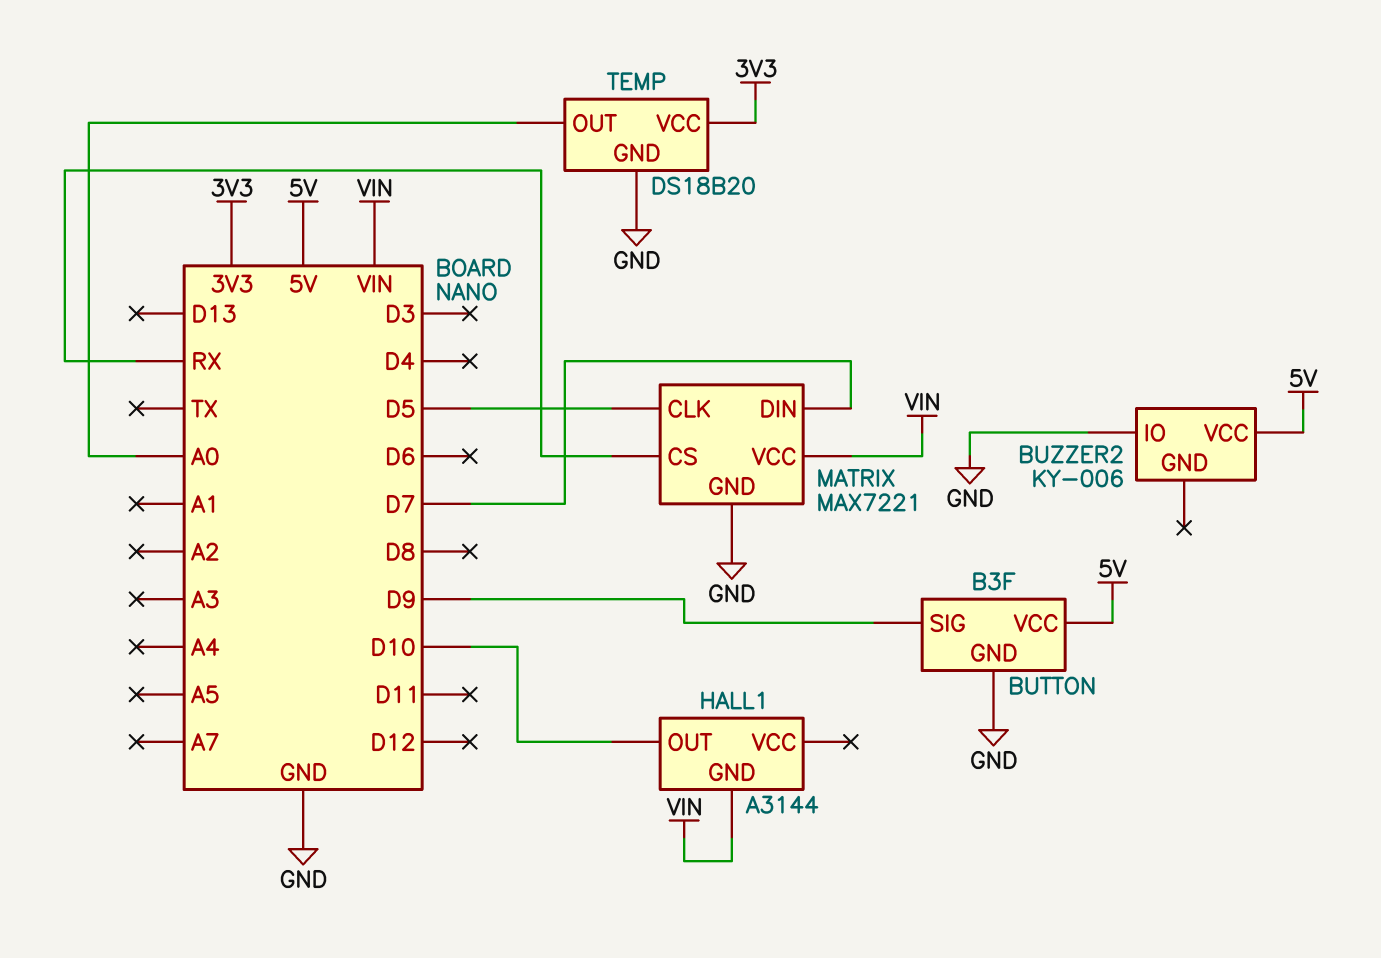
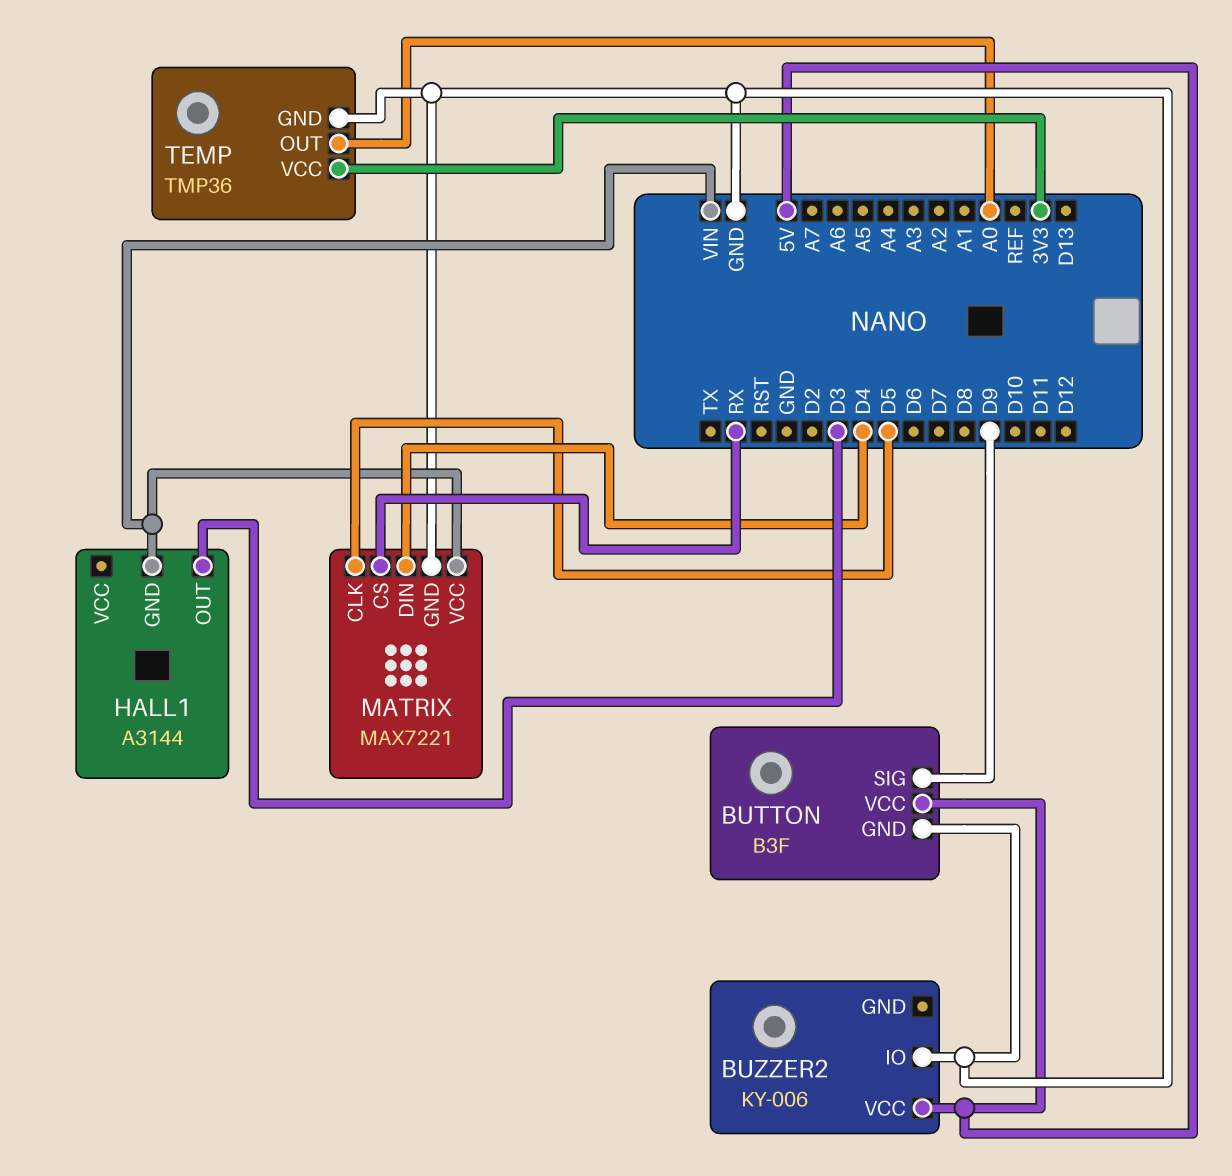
HALL1 pin OUT: D10 -> D3
MATRIX pin DIN: D7 -> D4
TEMP: DS18B20 -> TMP36

